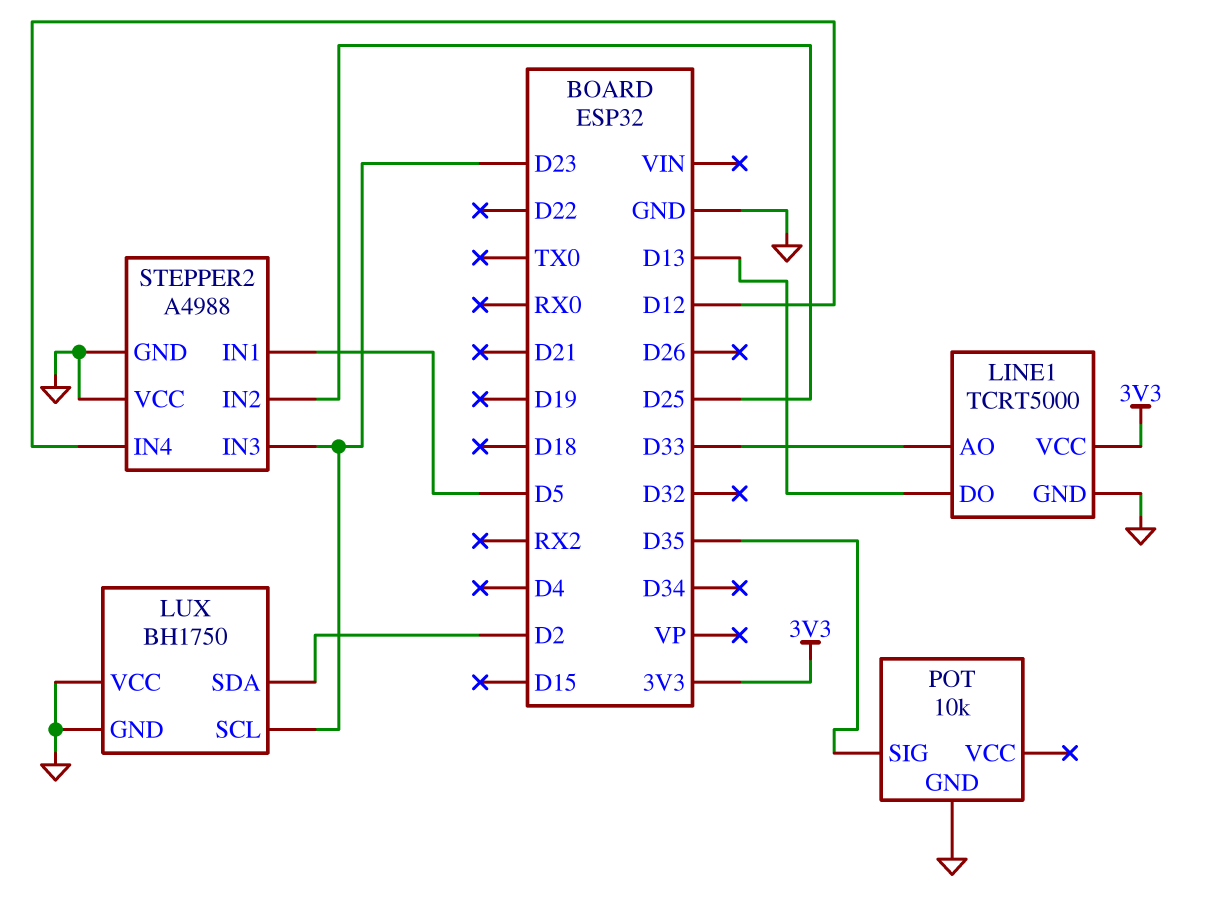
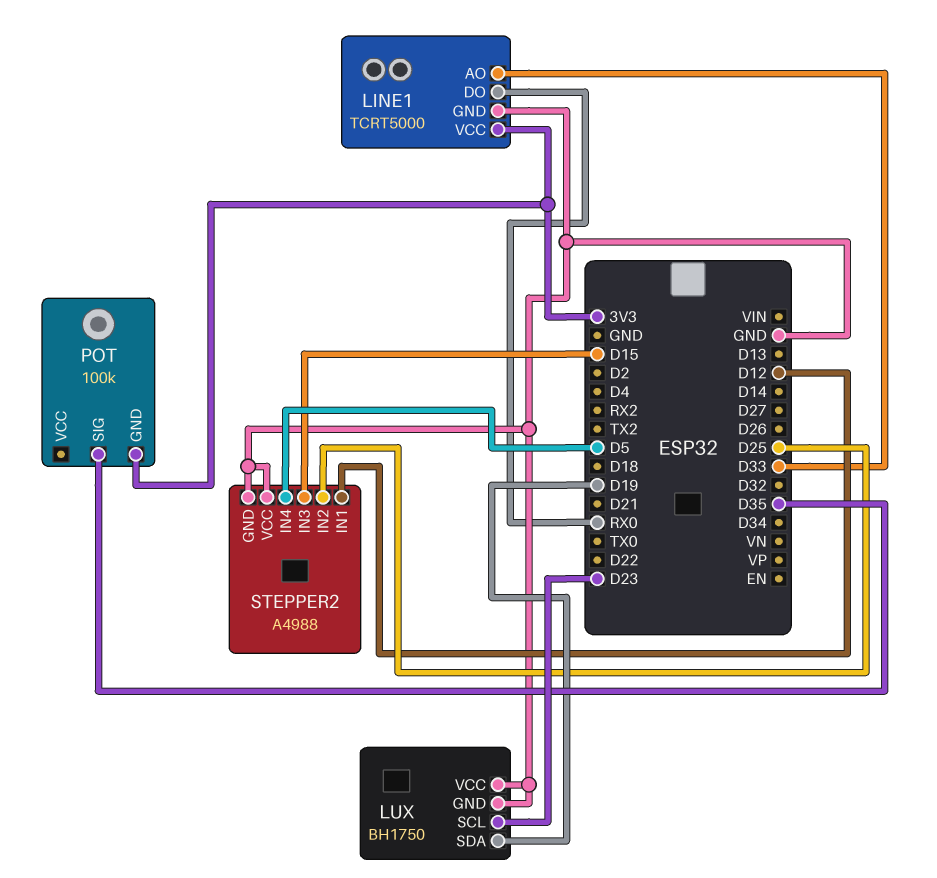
LINE1 pin DO: D13 -> RX0
LUX pin SDA: D2 -> D19
POT: 10k -> 100k
POT pin GND: GND -> 3V3
STEPPER2 pin IN1: D5 -> D12
STEPPER2 pin IN3: D23 -> D15
STEPPER2 pin IN4: D12 -> D5

